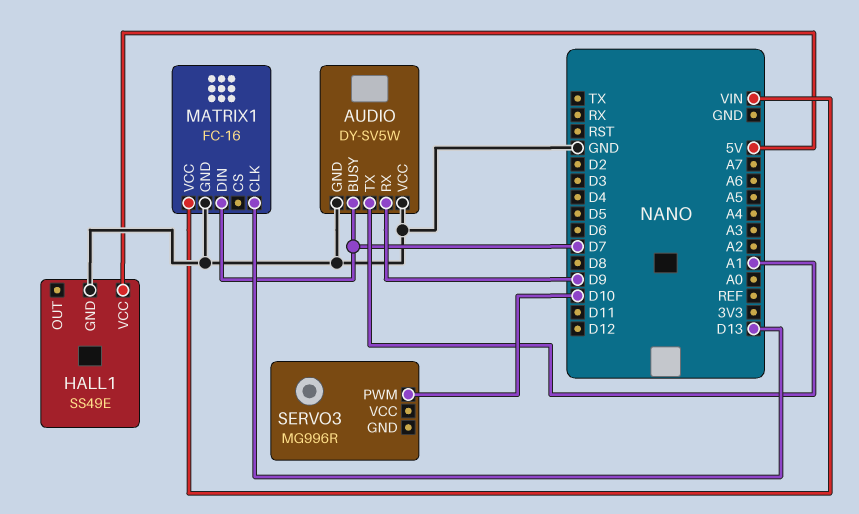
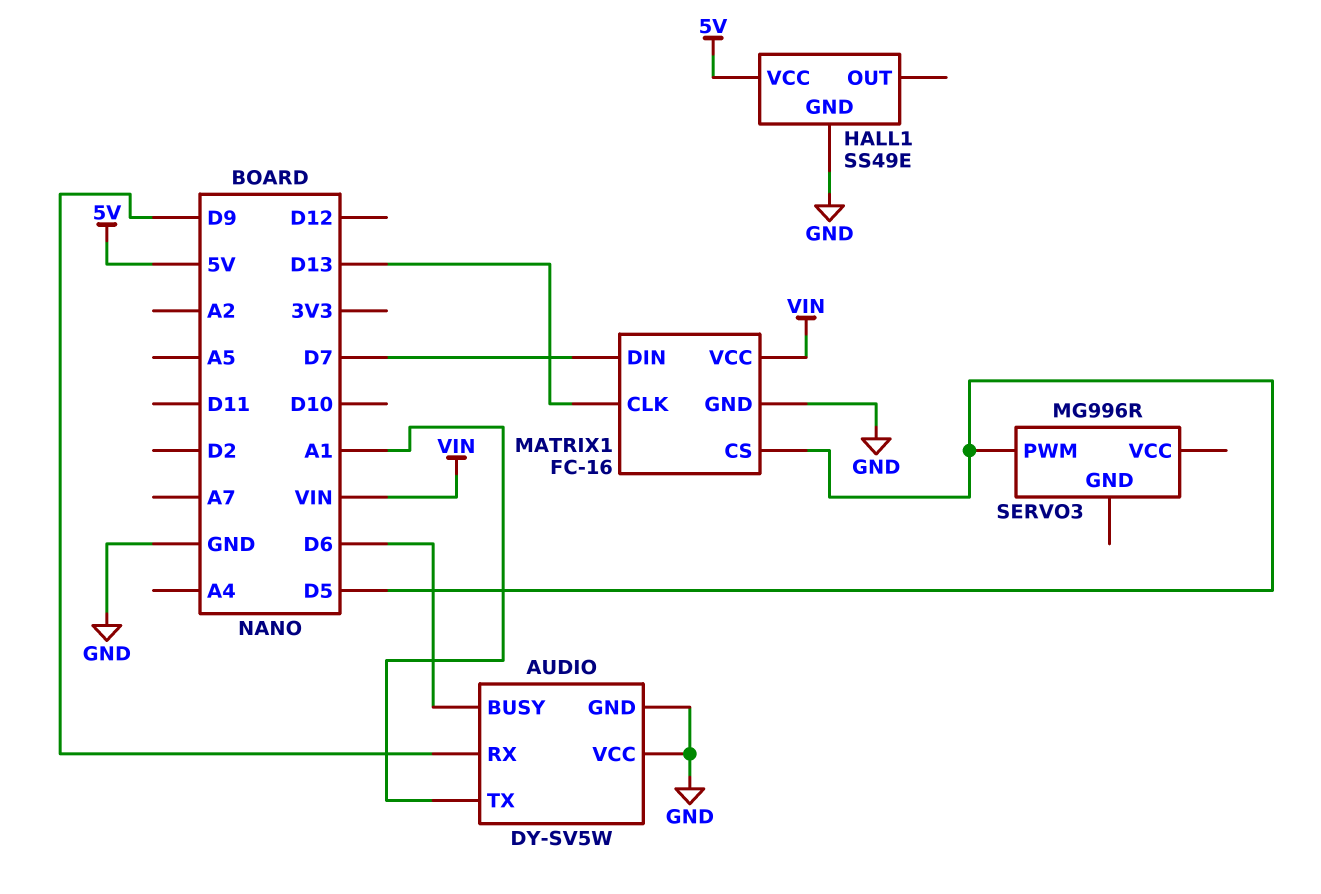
AUDIO pin BUSY: D7 -> D6
MATRIX1 pin CS: none -> D5
SERVO3 pin PWM: D10 -> D5

